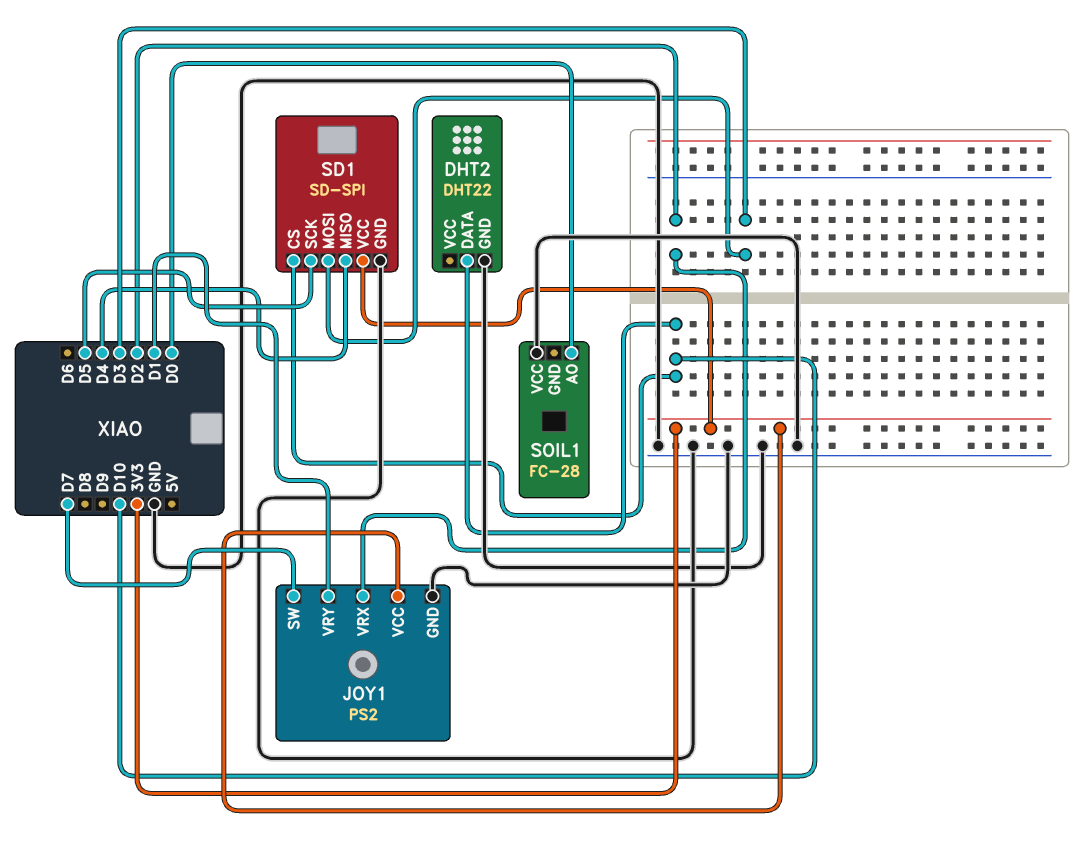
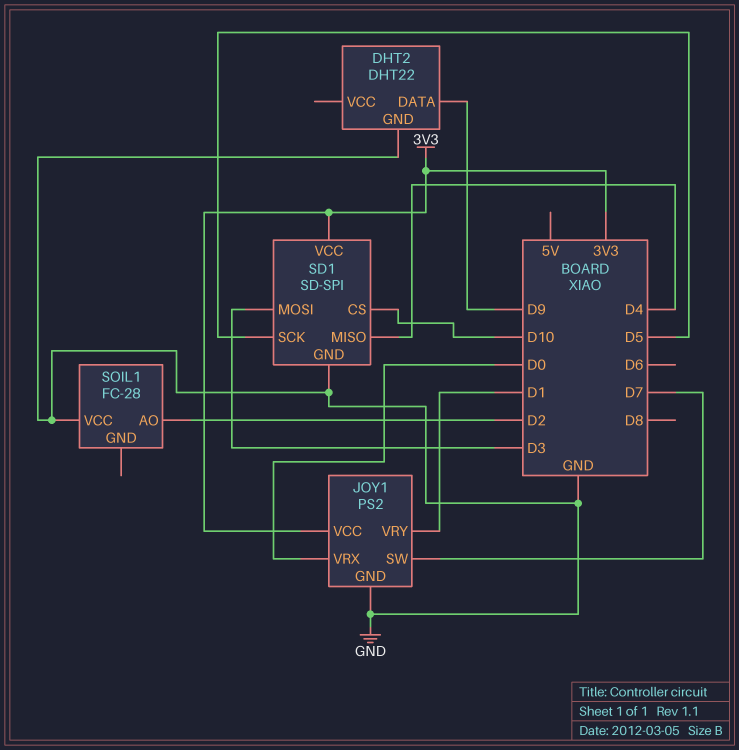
DHT2 pin DATA: D10 -> D9
JOY1 pin VRX: D2 -> D0
SOIL1 pin AO: D0 -> D2

